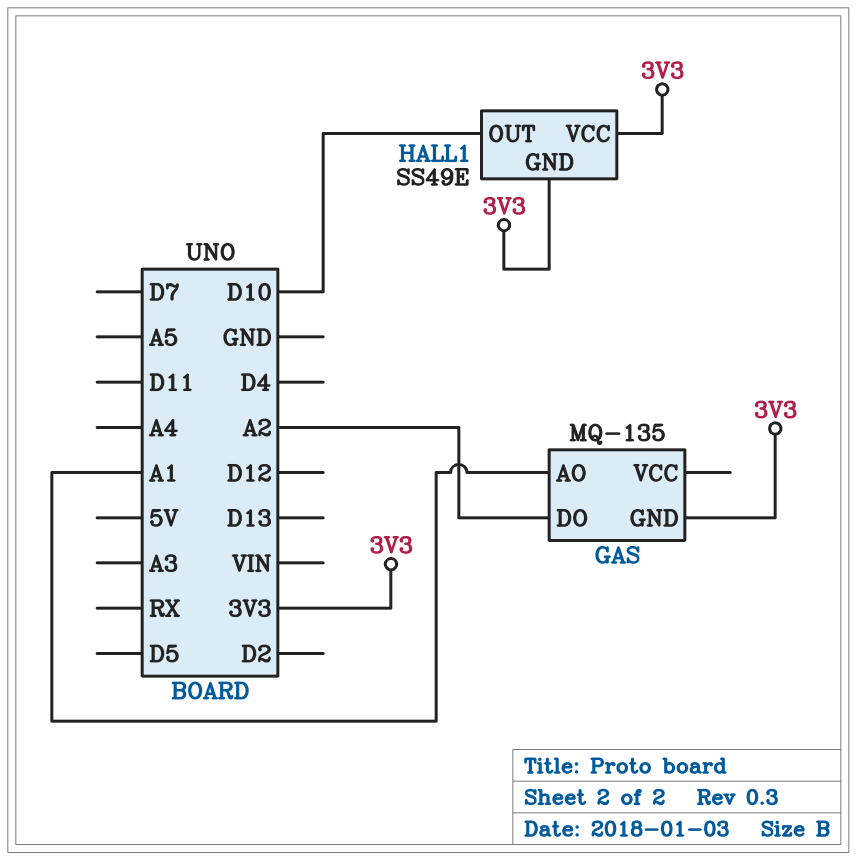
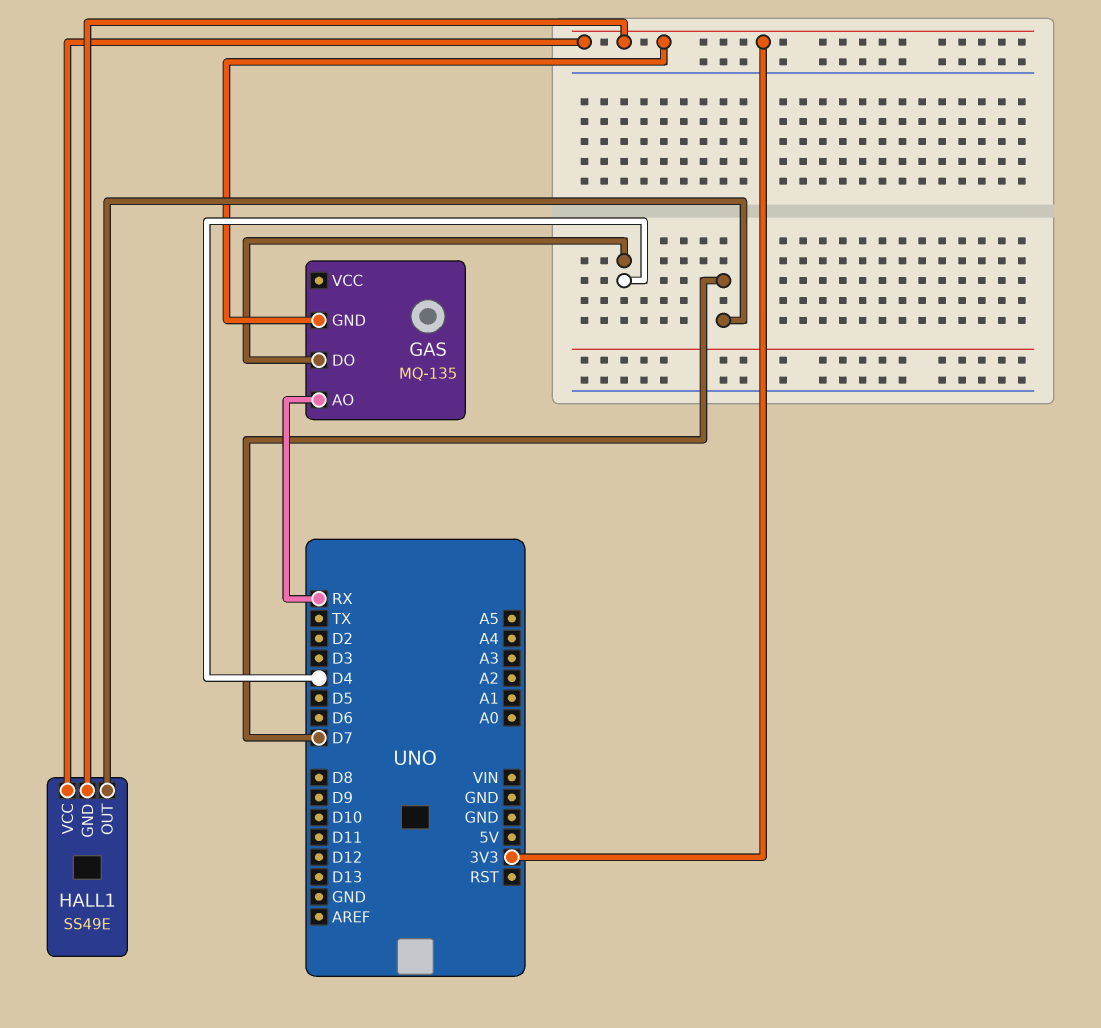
GAS pin AO: A1 -> RX
GAS pin DO: A2 -> D4
HALL1 pin OUT: D10 -> D7

